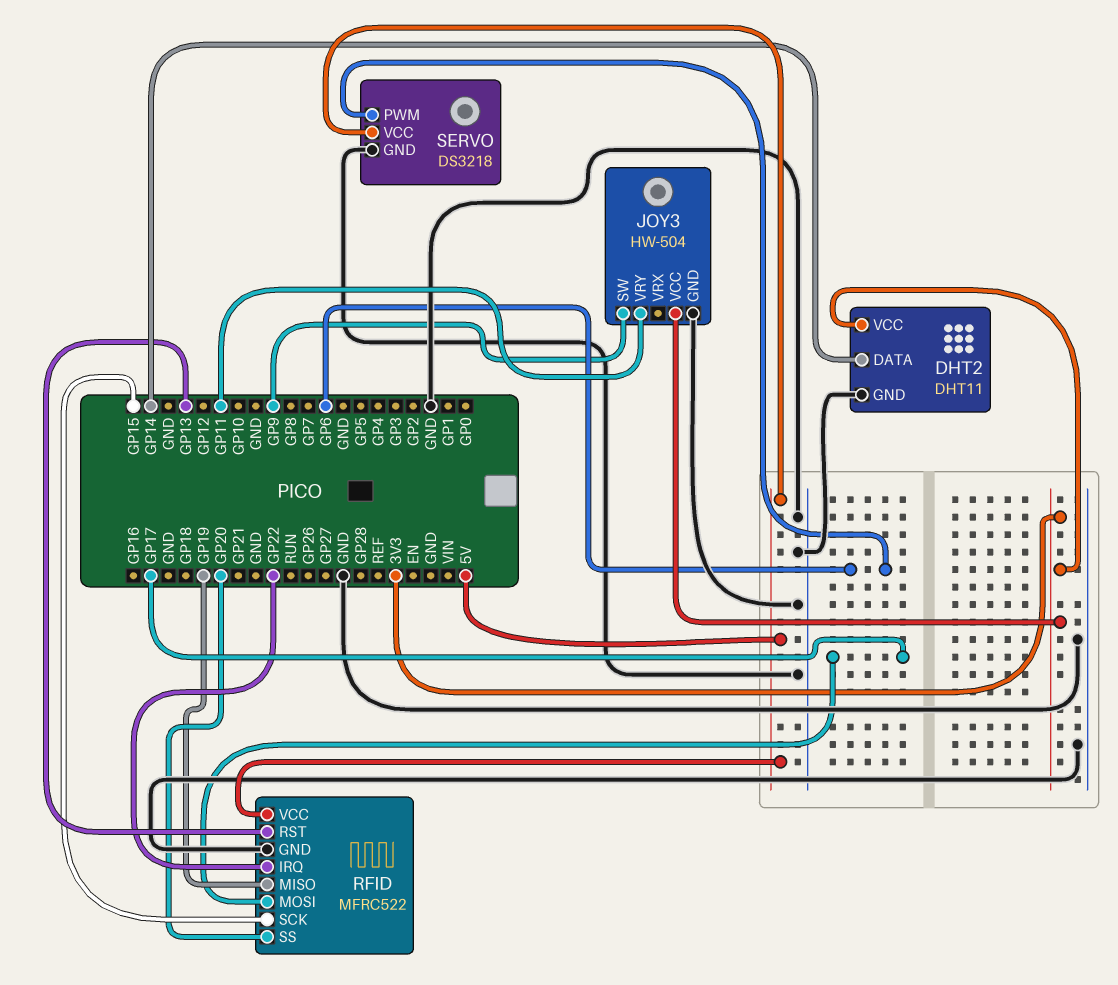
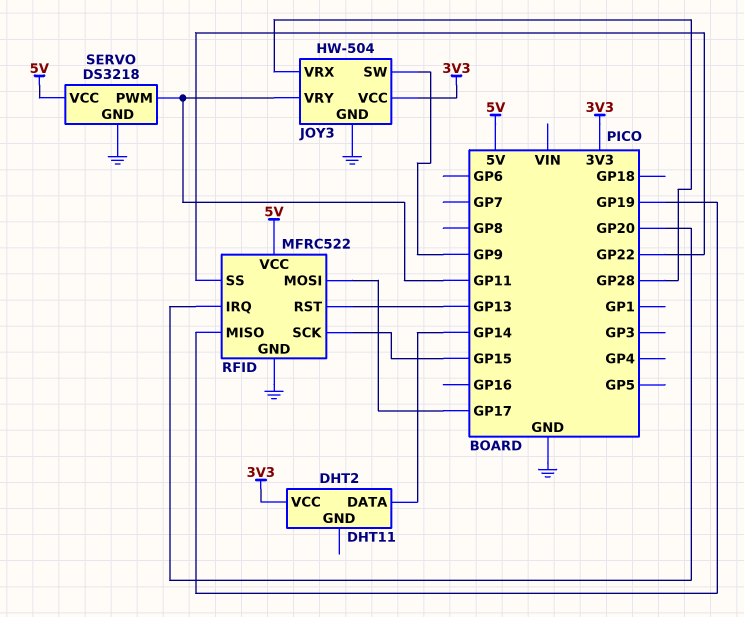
DHT2 pin GND: GND -> none
JOY3 pin VRX: none -> GP28
RFID pin IRQ: GP22 -> GP20
RFID pin SS: GP20 -> GP22
SERVO pin PWM: GP6 -> GP11

